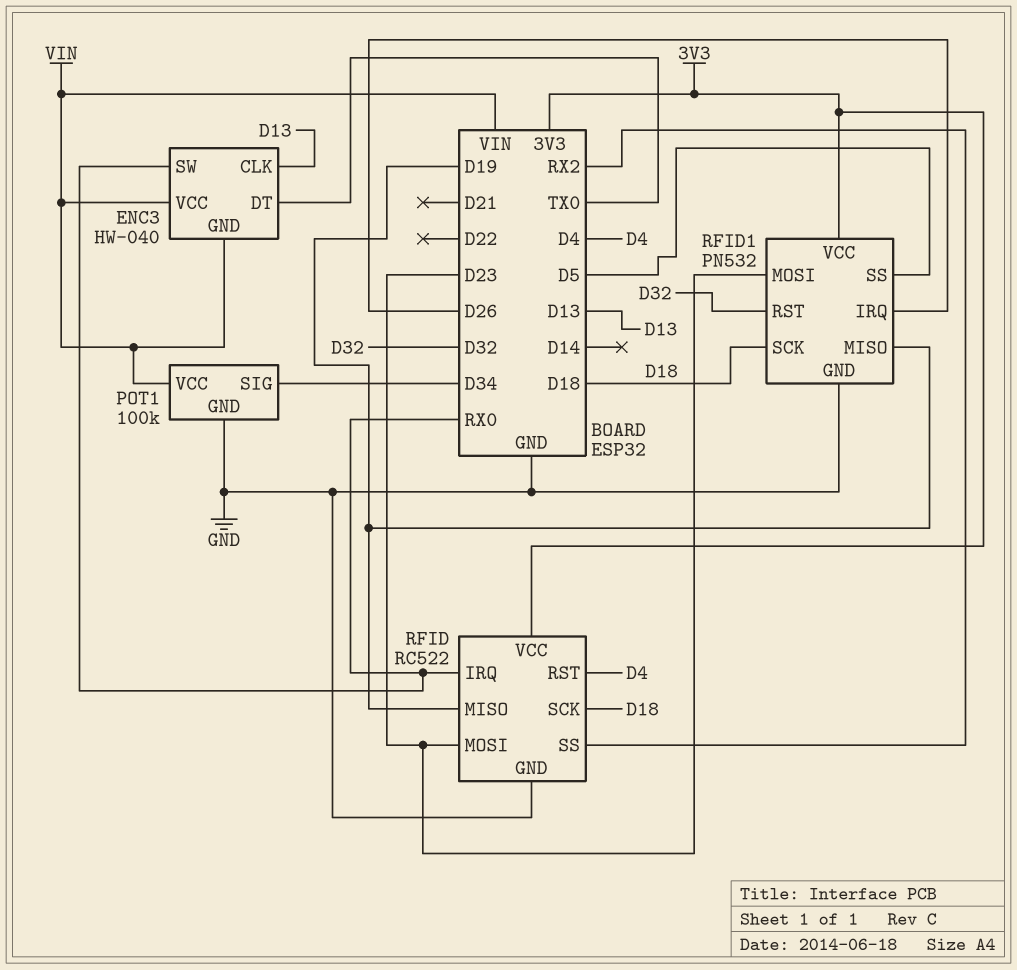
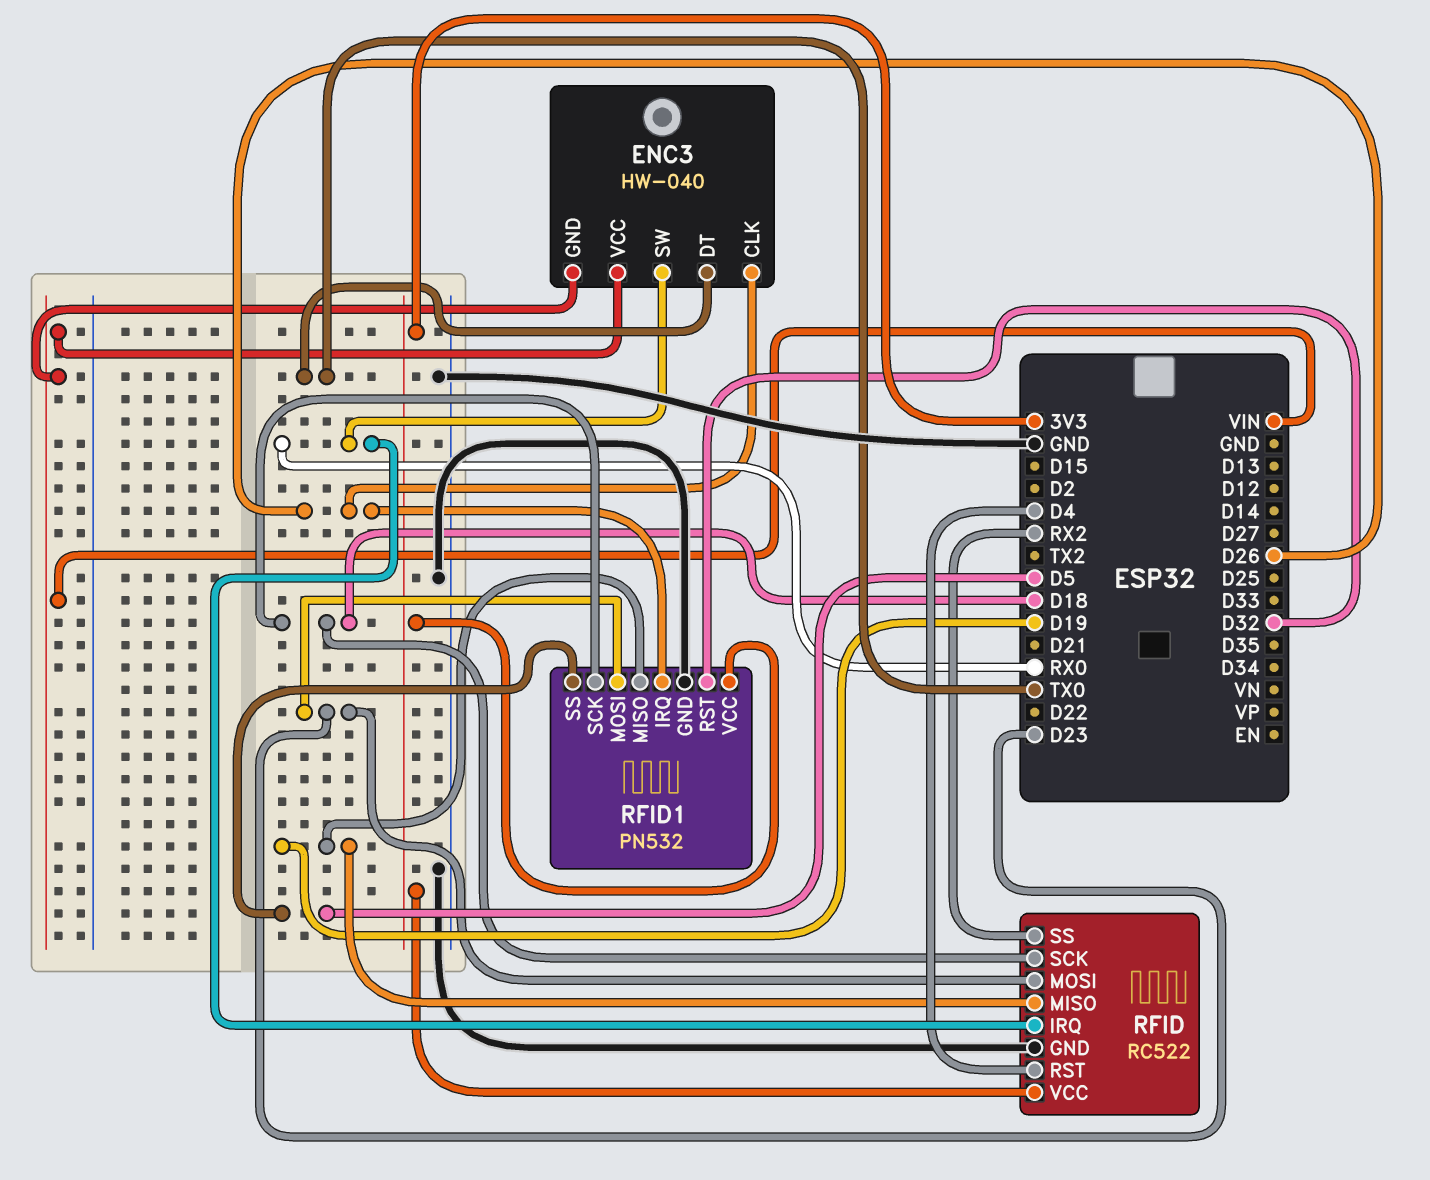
ENC3 pin CLK: D13 -> D26
POT1: 100k -> none
POT1 pin GND: GND -> none
POT1 pin SIG: D34 -> none
POT1 pin VCC: VIN -> none

